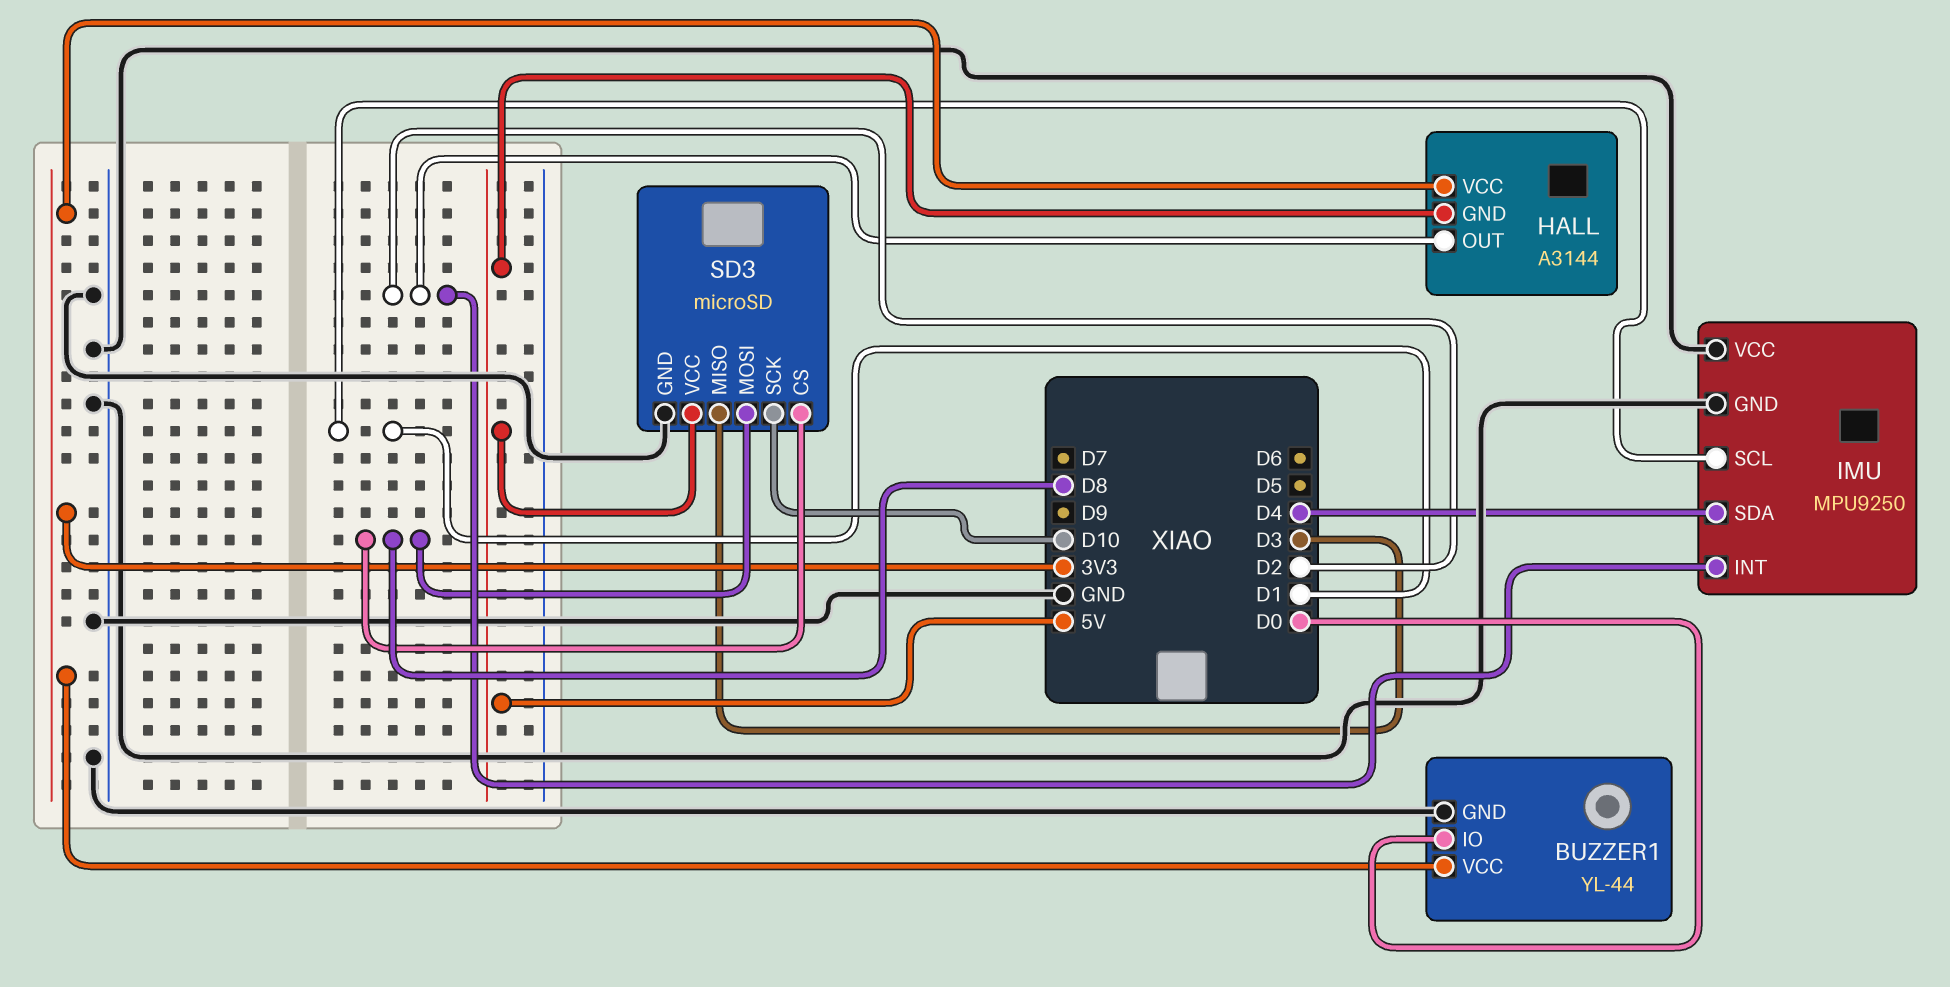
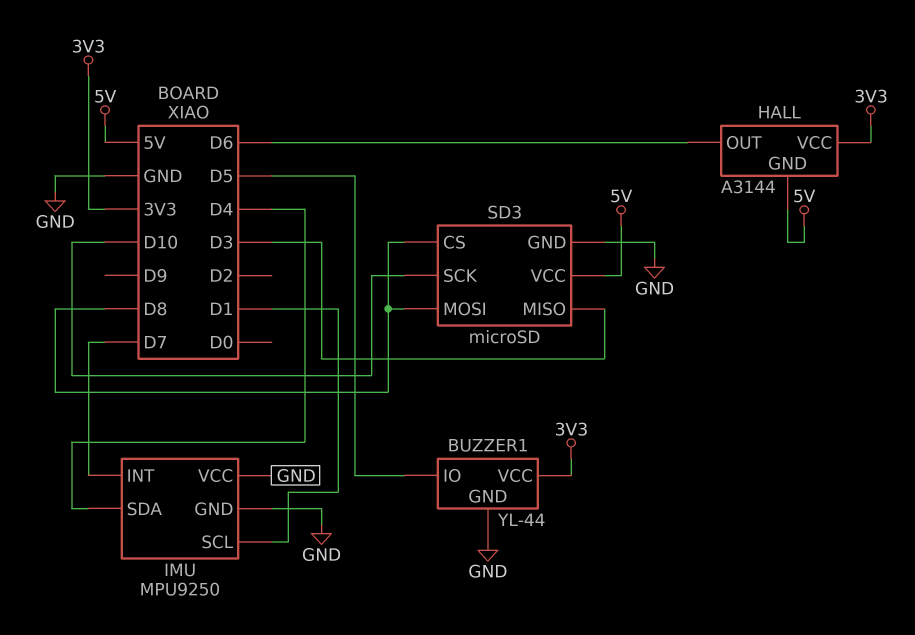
BUZZER1 pin IO: D0 -> D5
HALL pin OUT: D2 -> D6
IMU pin INT: D2 -> D7

